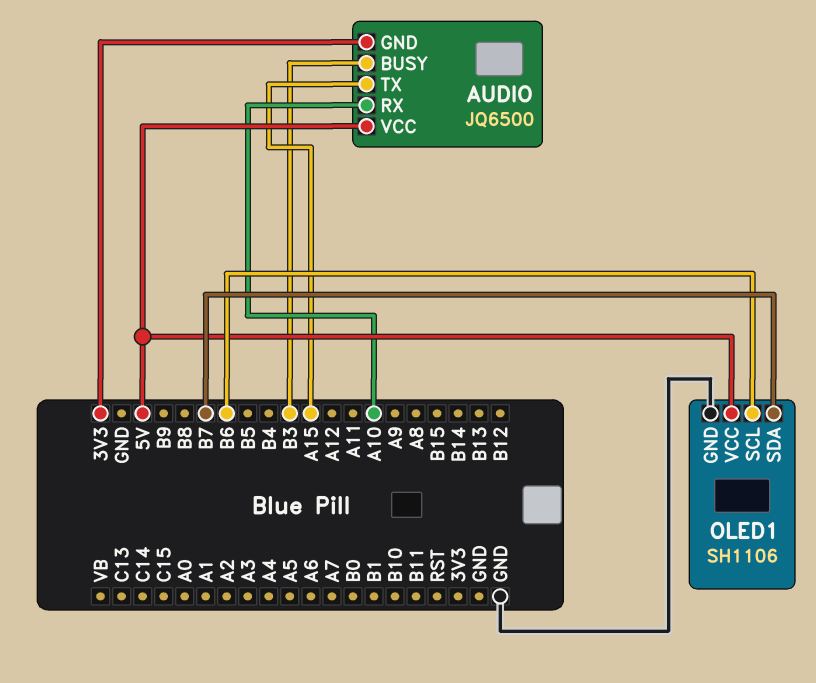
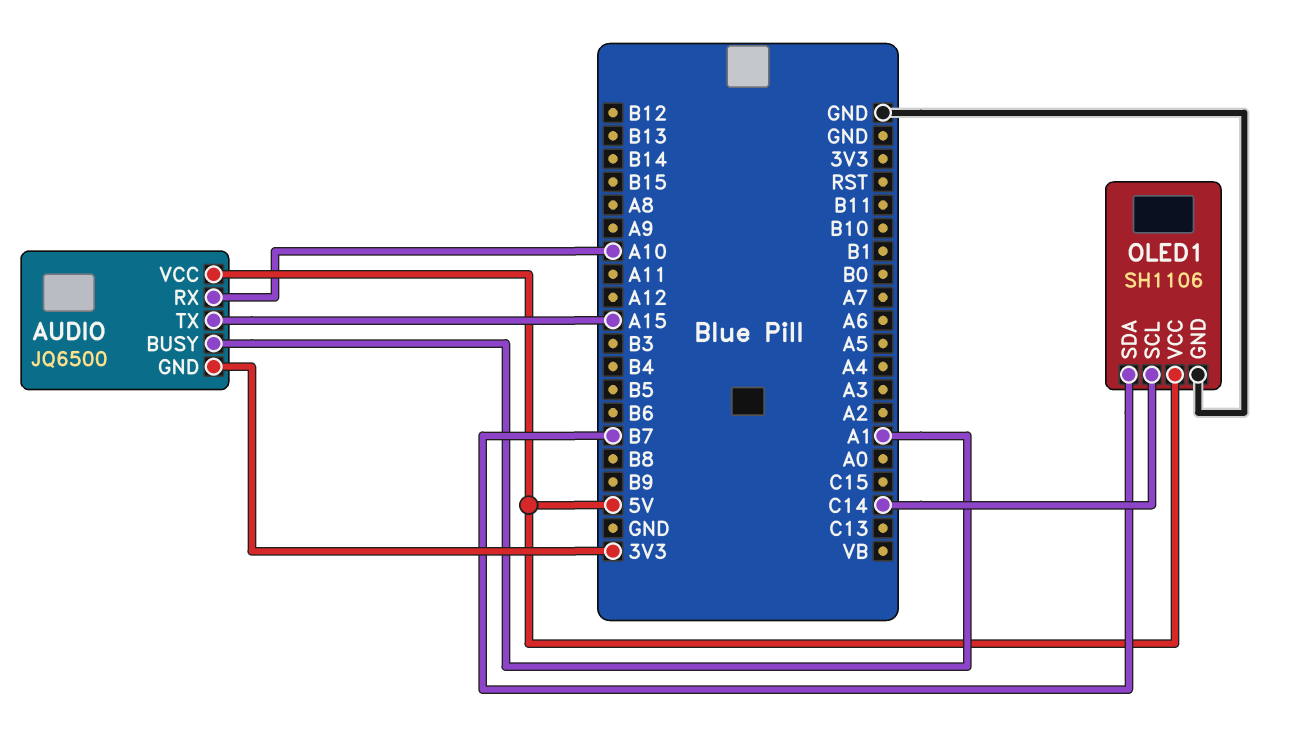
AUDIO pin BUSY: B3 -> A1
OLED1 pin SCL: B6 -> C14

